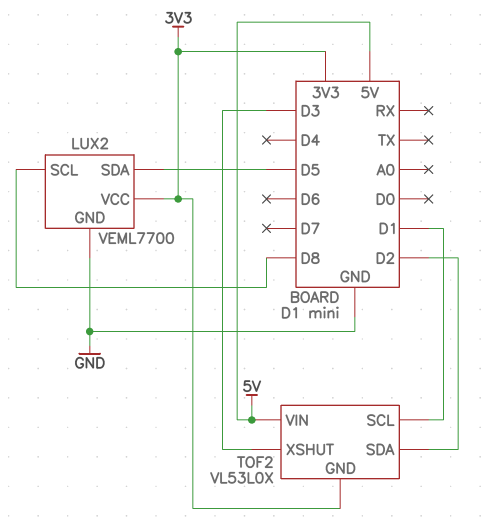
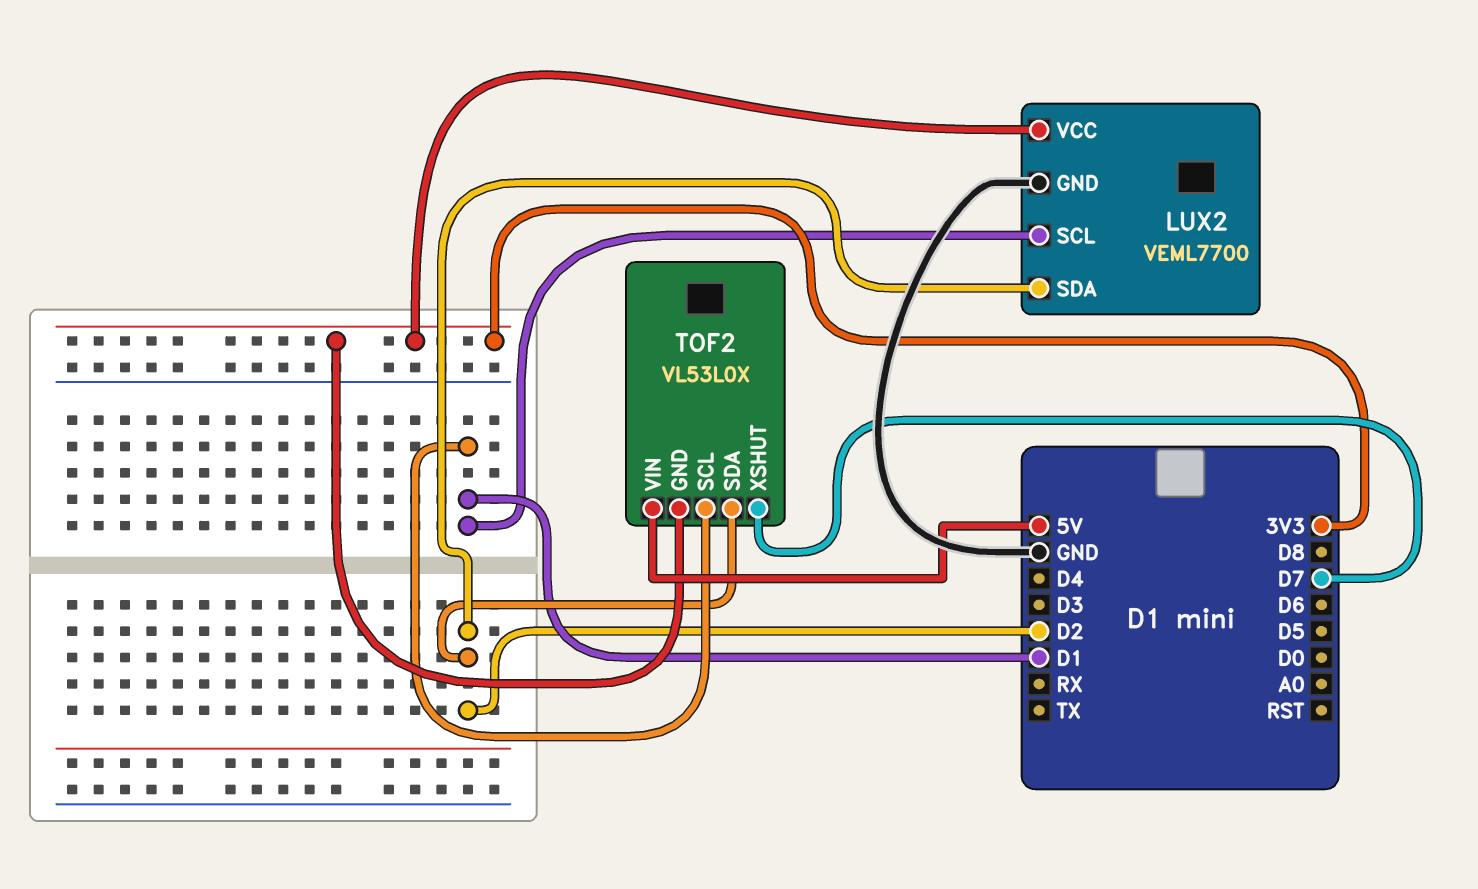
LUX2 pin SCL: D8 -> D1
LUX2 pin SDA: D5 -> D2
TOF2 pin XSHUT: D3 -> D7

